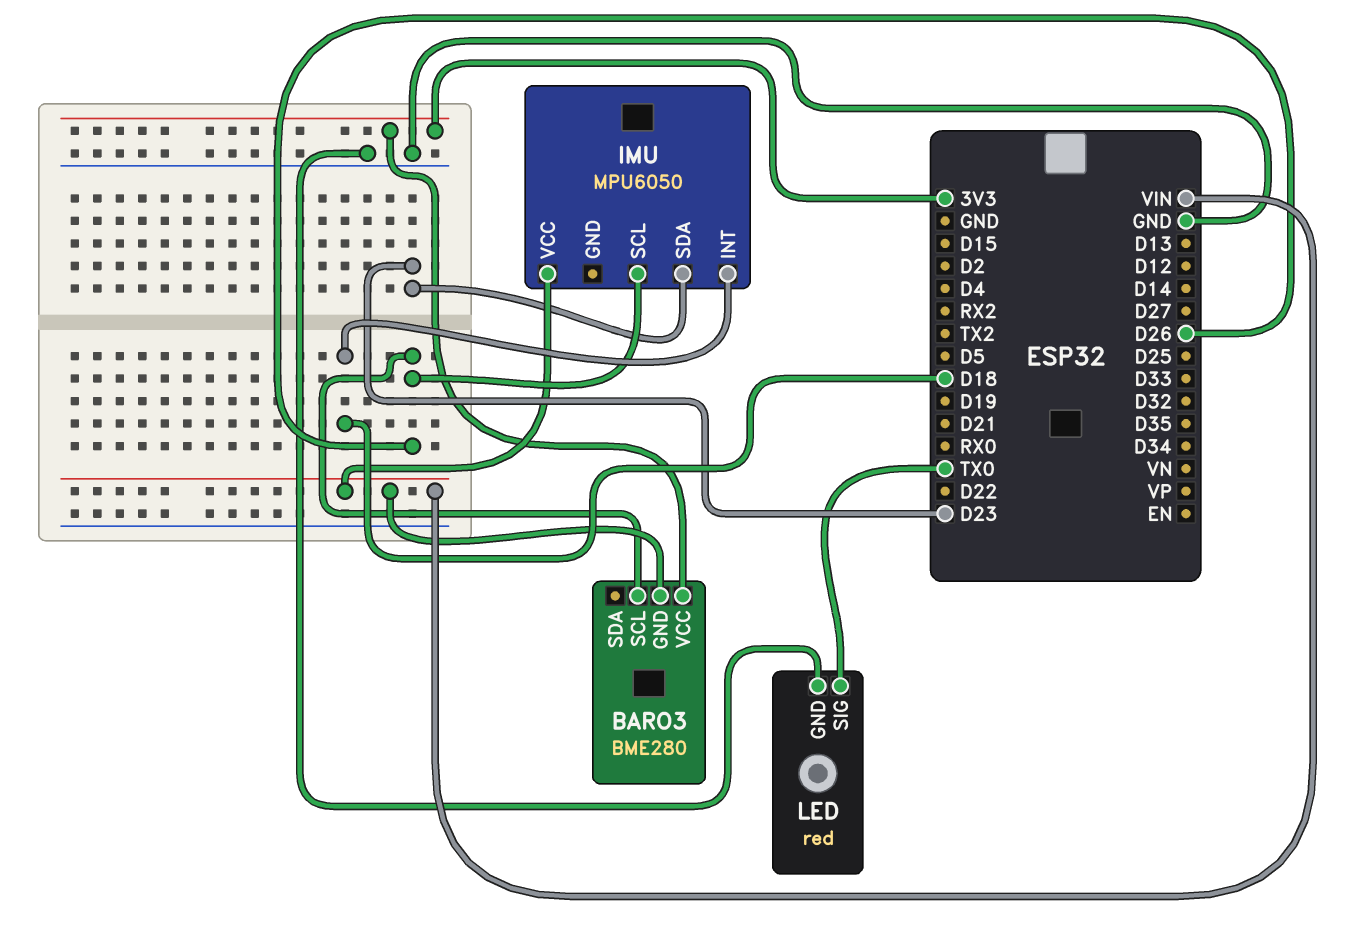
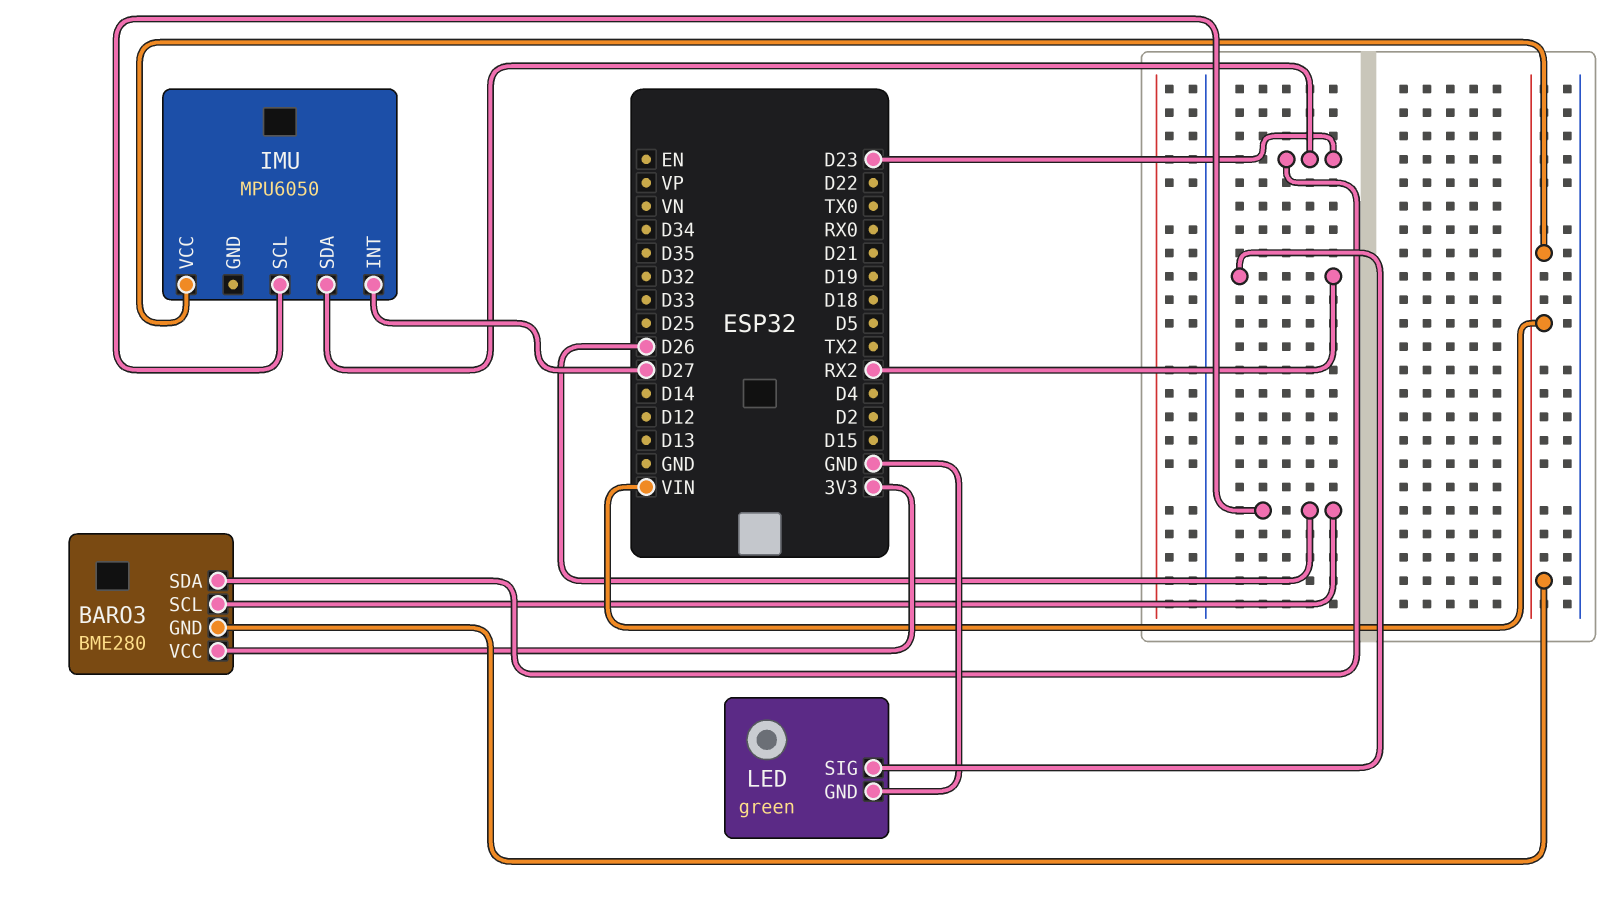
BARO3 pin SDA: none -> D23
IMU pin INT: D18 -> D27
LED: red -> green
LED pin SIG: TX0 -> RX2

